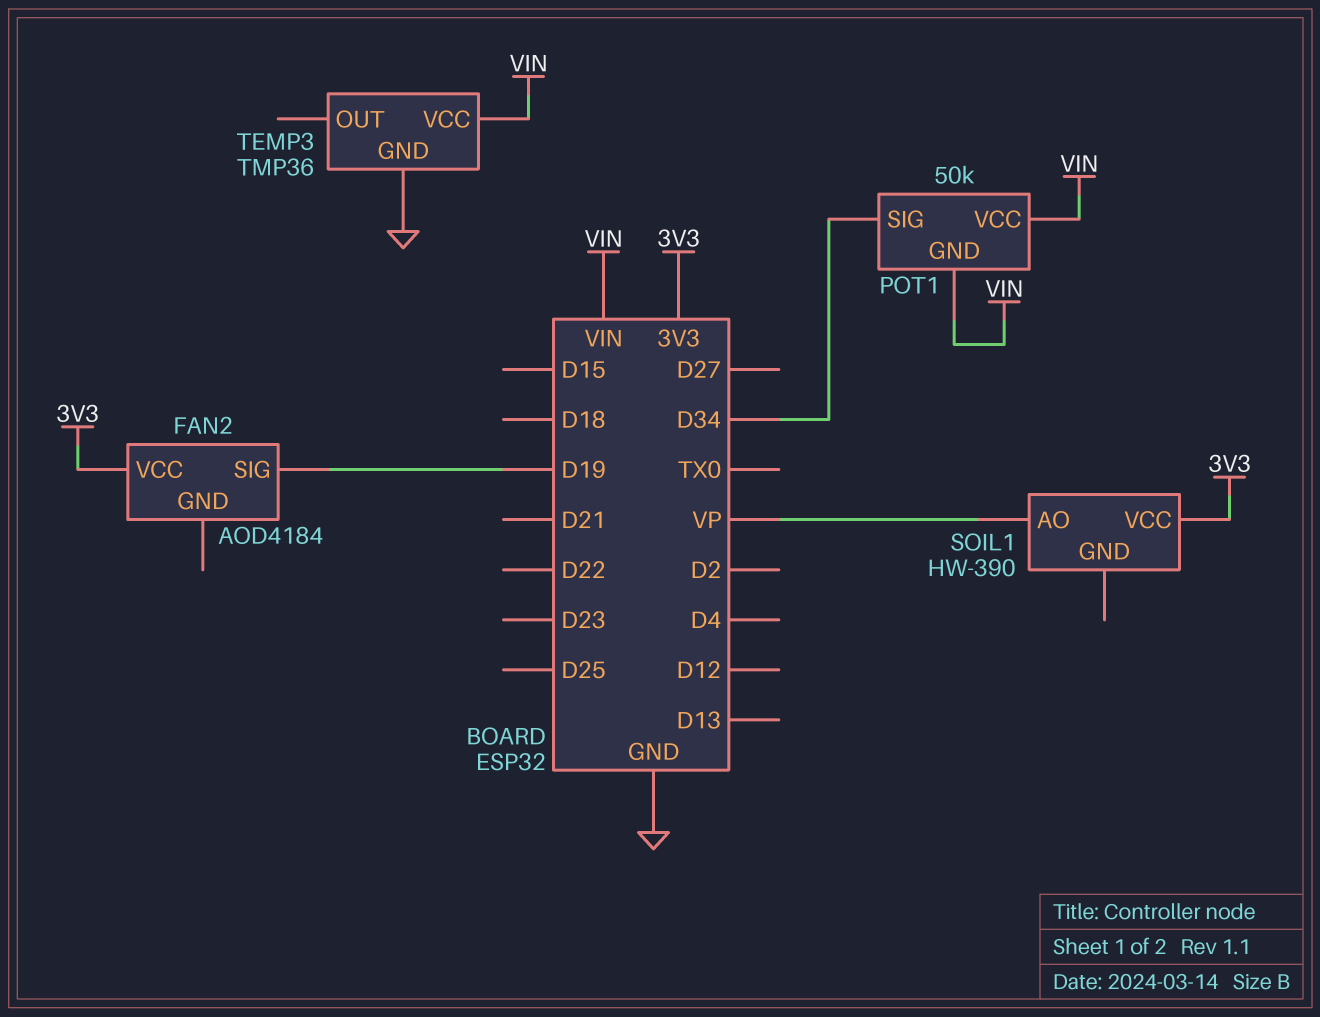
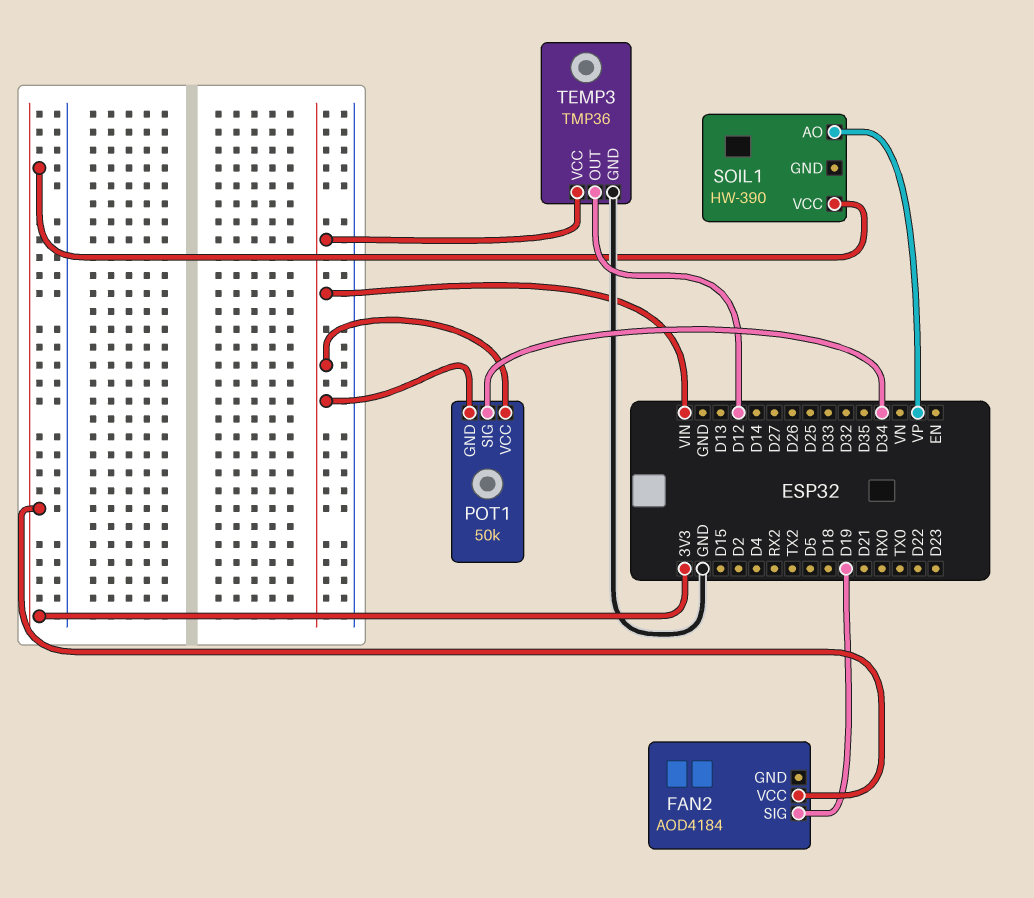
TEMP3 pin OUT: none -> D12

